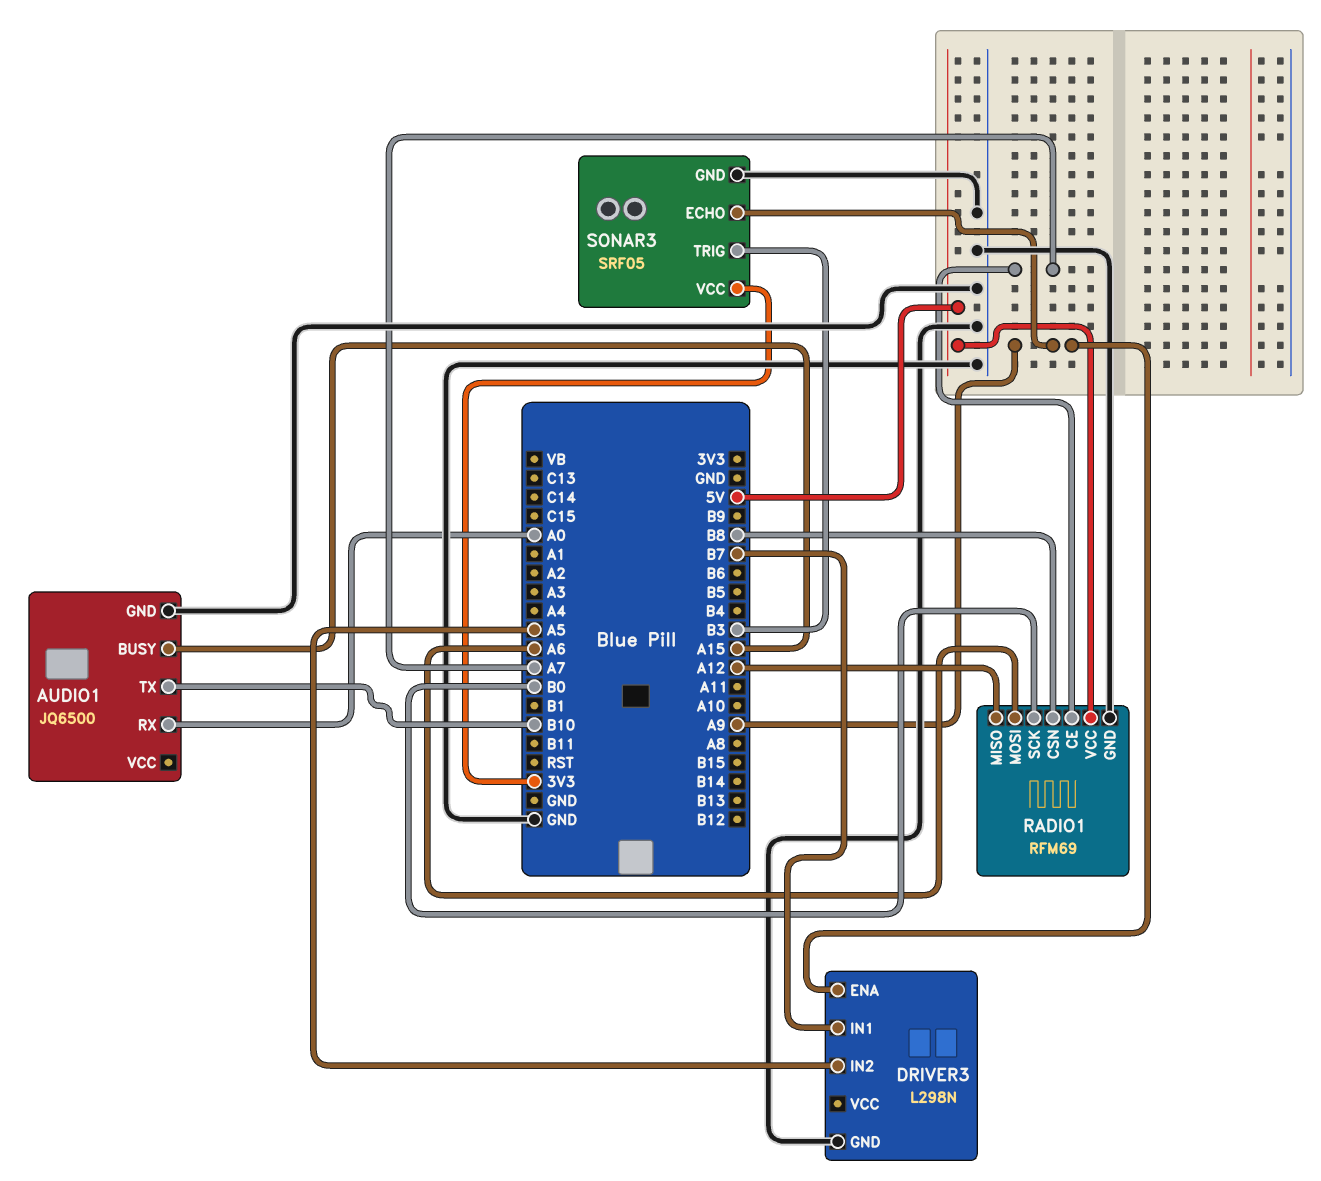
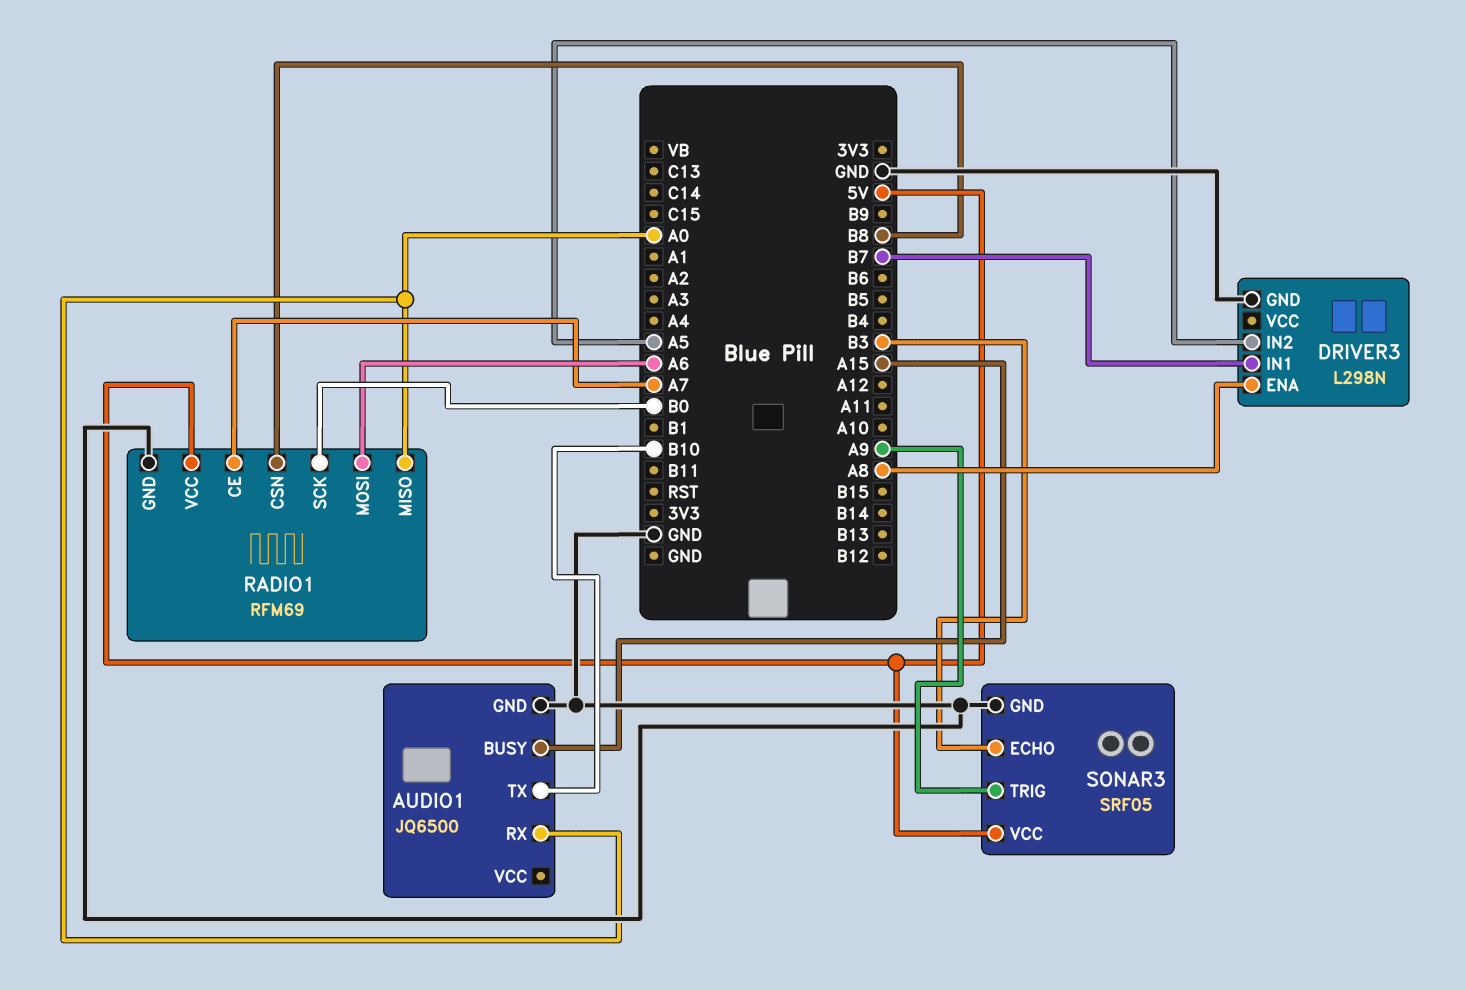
DRIVER3 pin ENA: A9 -> A8
RADIO1 pin MISO: A12 -> A0
SONAR3 pin ECHO: A9 -> B3
SONAR3 pin TRIG: B3 -> A9
SONAR3 pin VCC: 3V3 -> 5V

